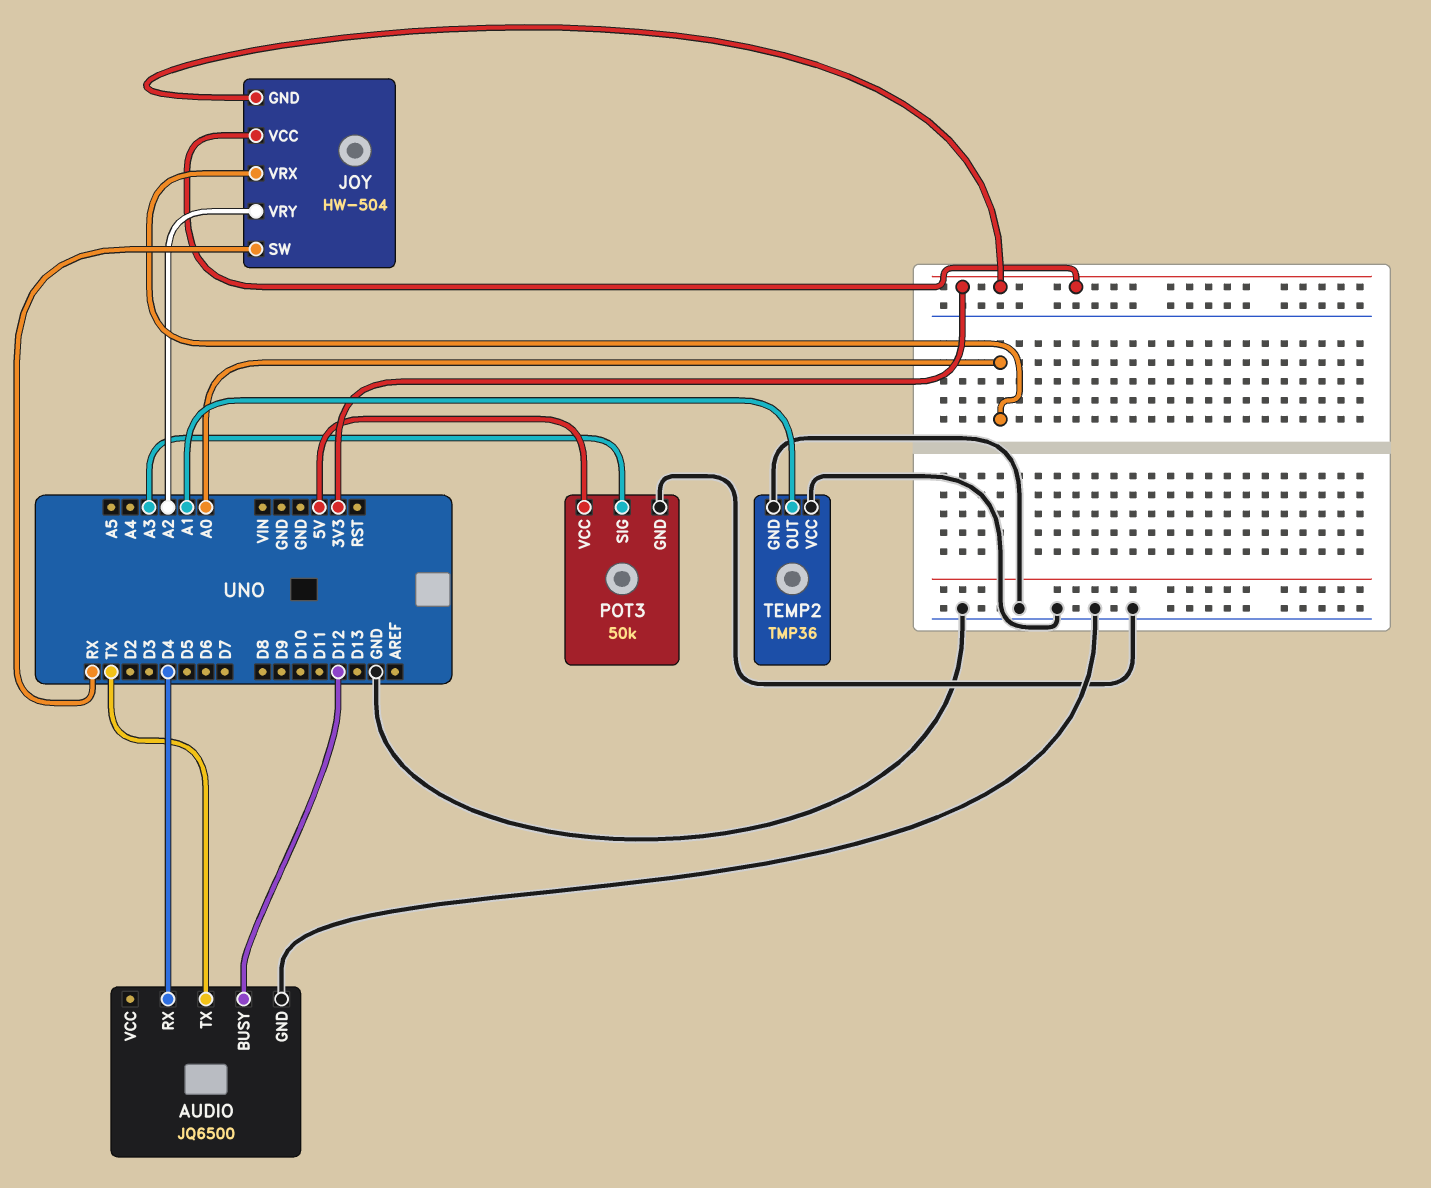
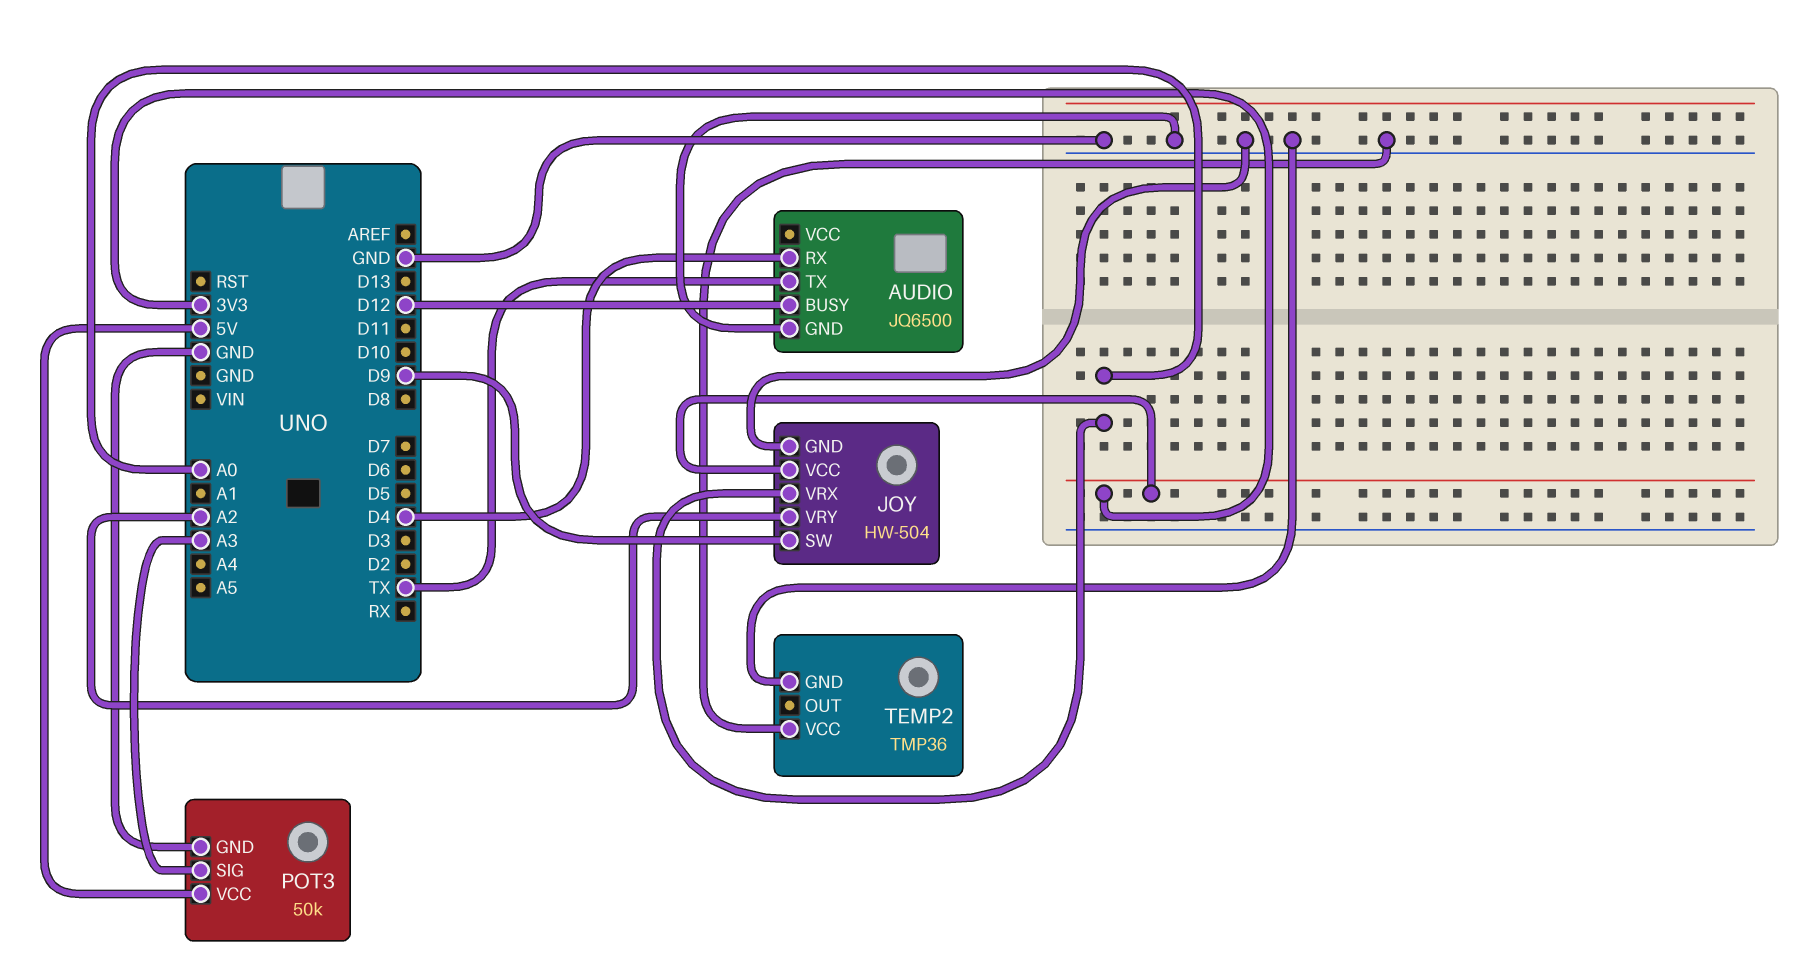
JOY pin GND: 3V3 -> GND
JOY pin SW: RX -> D9
TEMP2 pin OUT: A1 -> none

